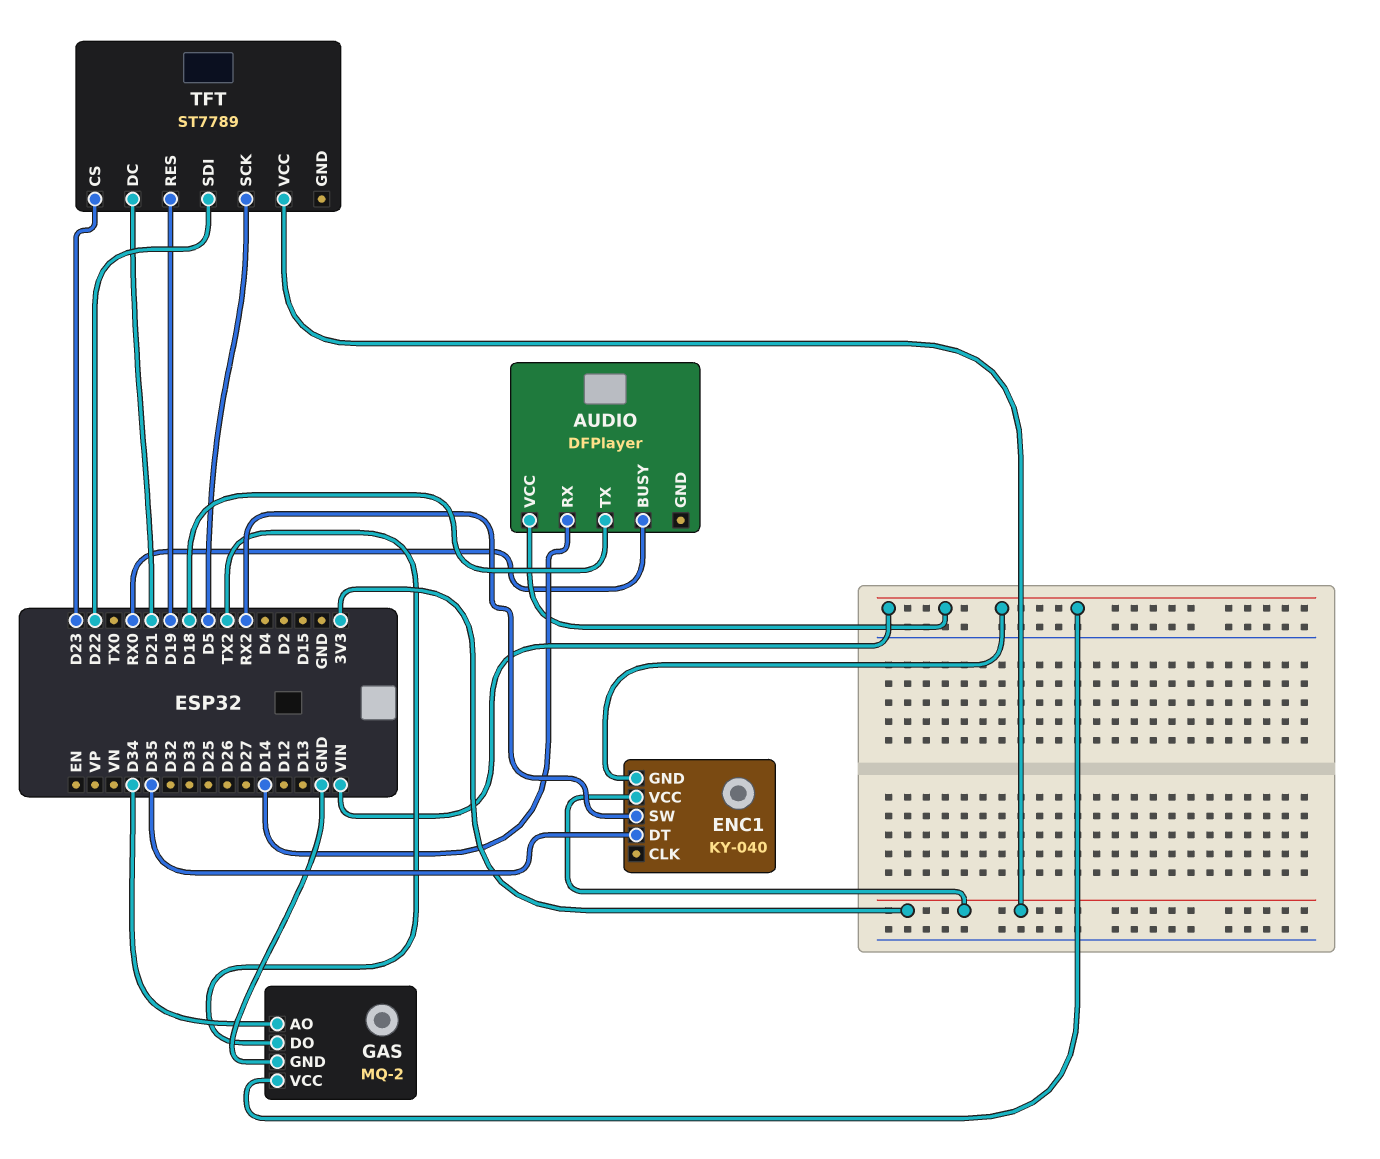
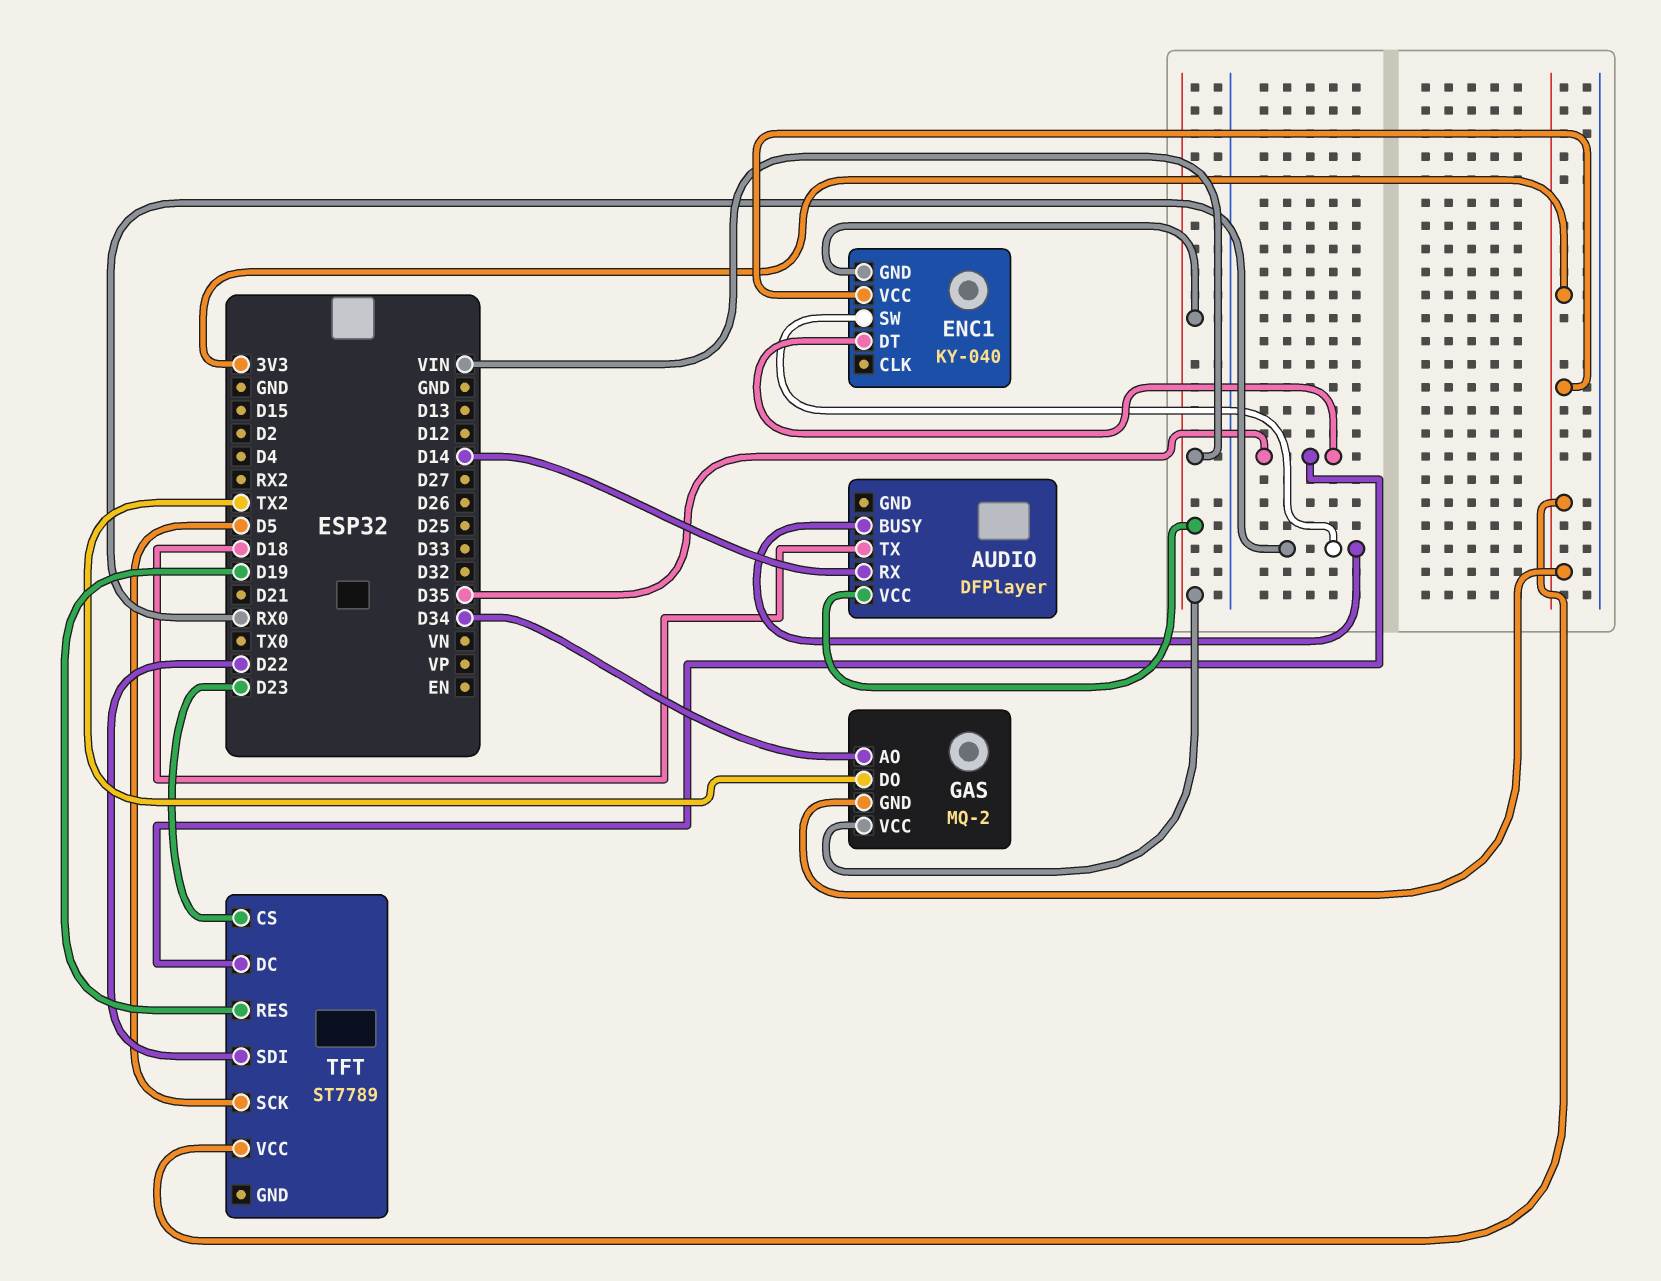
ENC1 pin SW: RX2 -> RX0
GAS pin GND: GND -> 3V3
TFT pin DC: D21 -> D35

